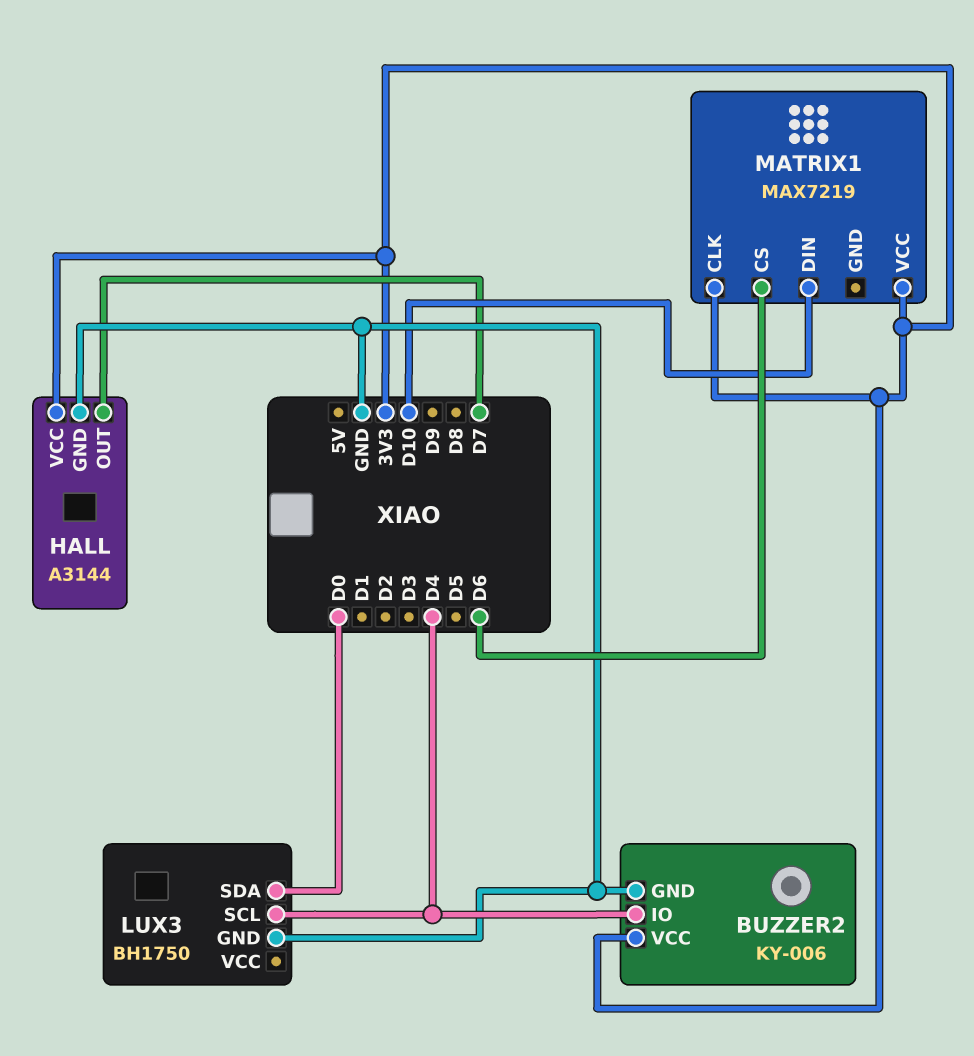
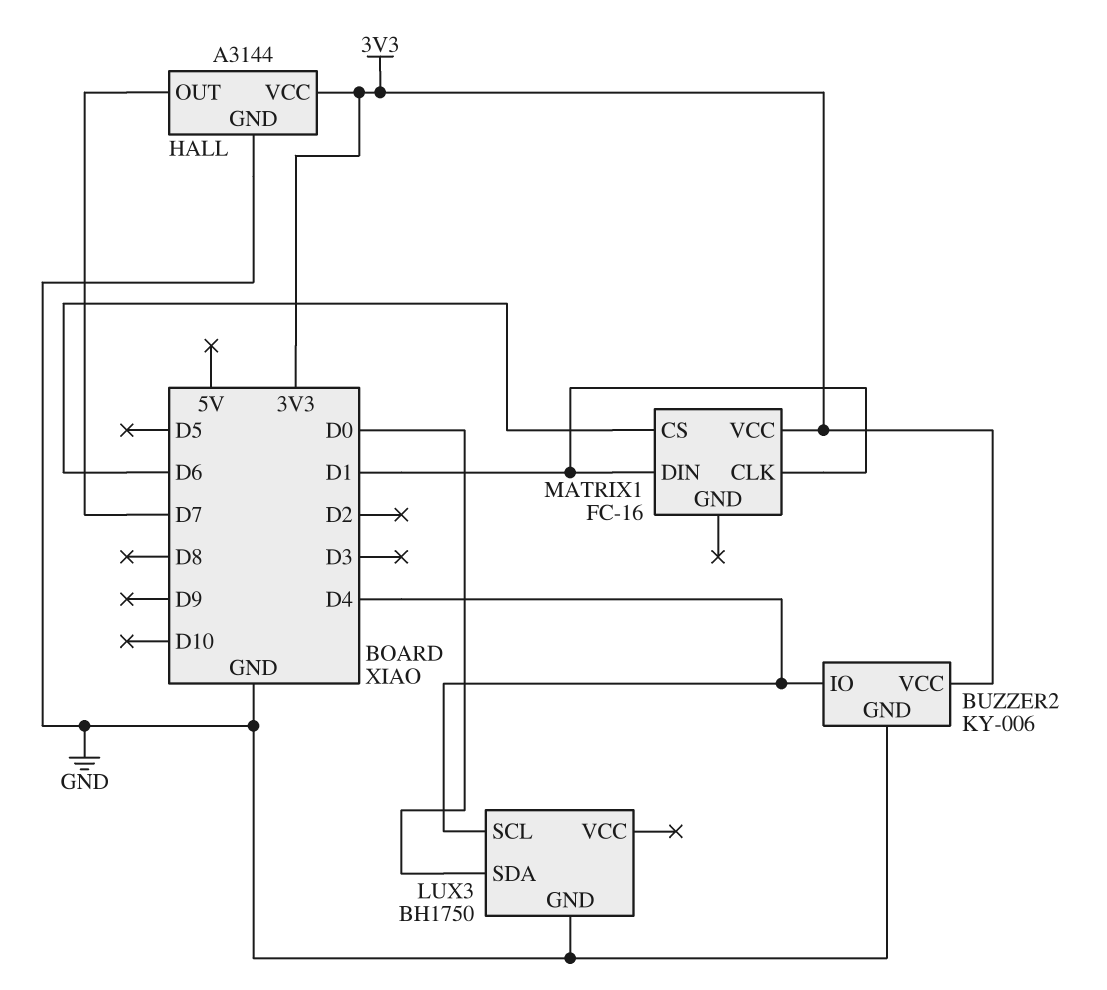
MATRIX1: MAX7219 -> FC-16
MATRIX1 pin CLK: 3V3 -> D1
MATRIX1 pin DIN: D10 -> D1

